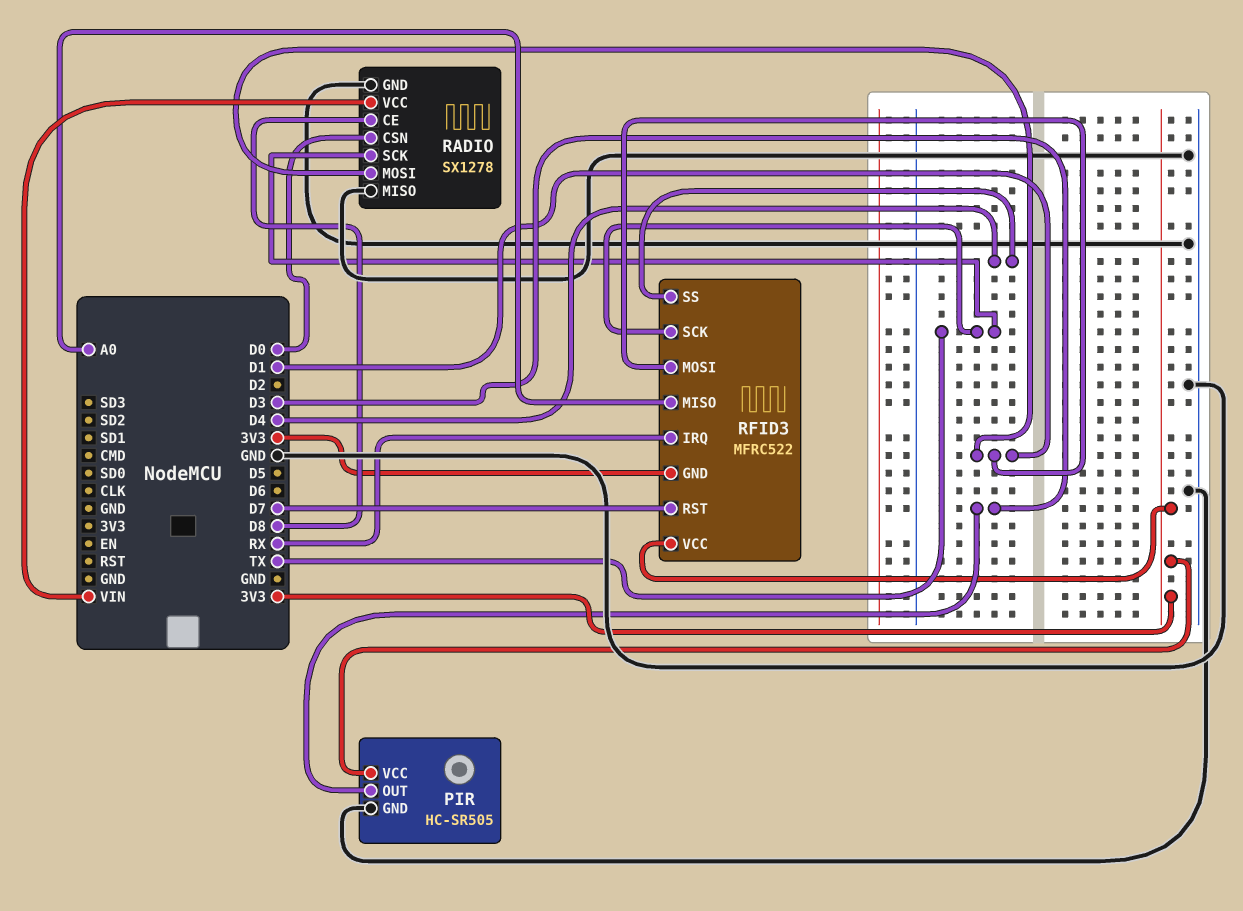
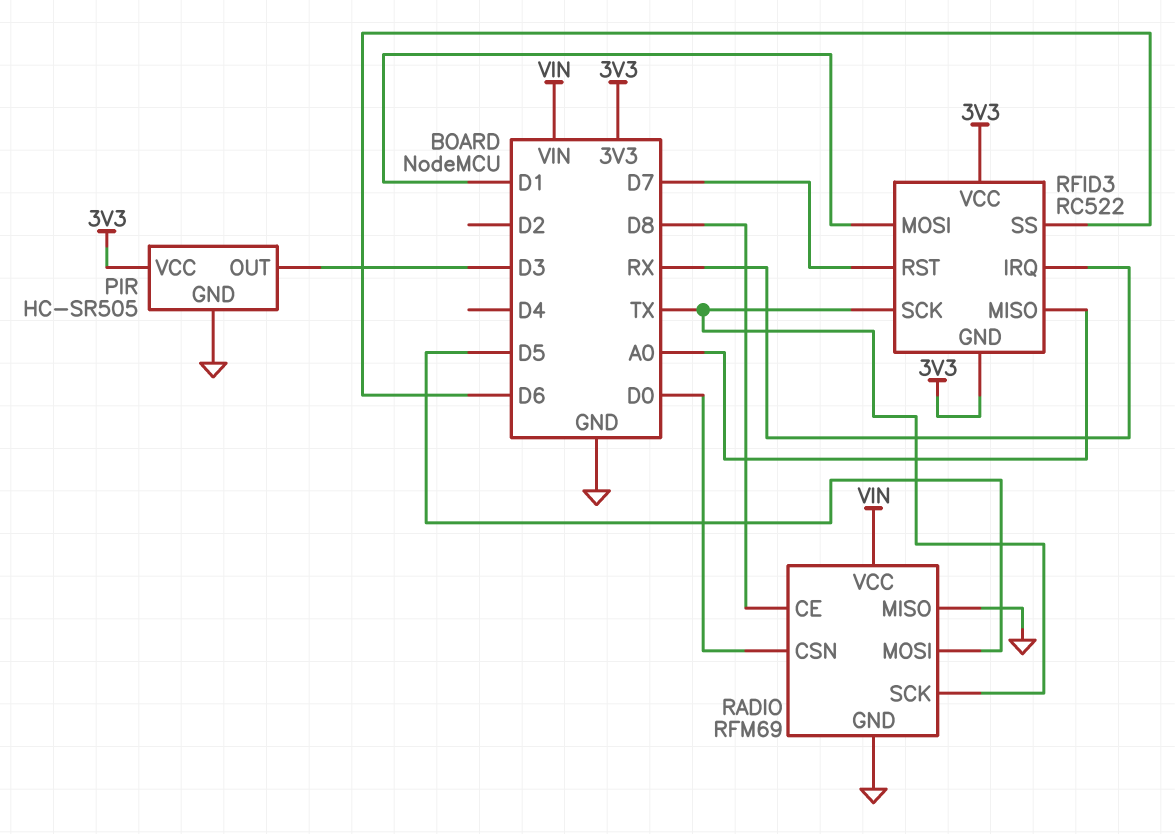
RADIO: SX1278 -> RFM69
RADIO pin MOSI: D1 -> D5
RFID3: MFRC522 -> RC522
RFID3 pin SS: D4 -> D6

